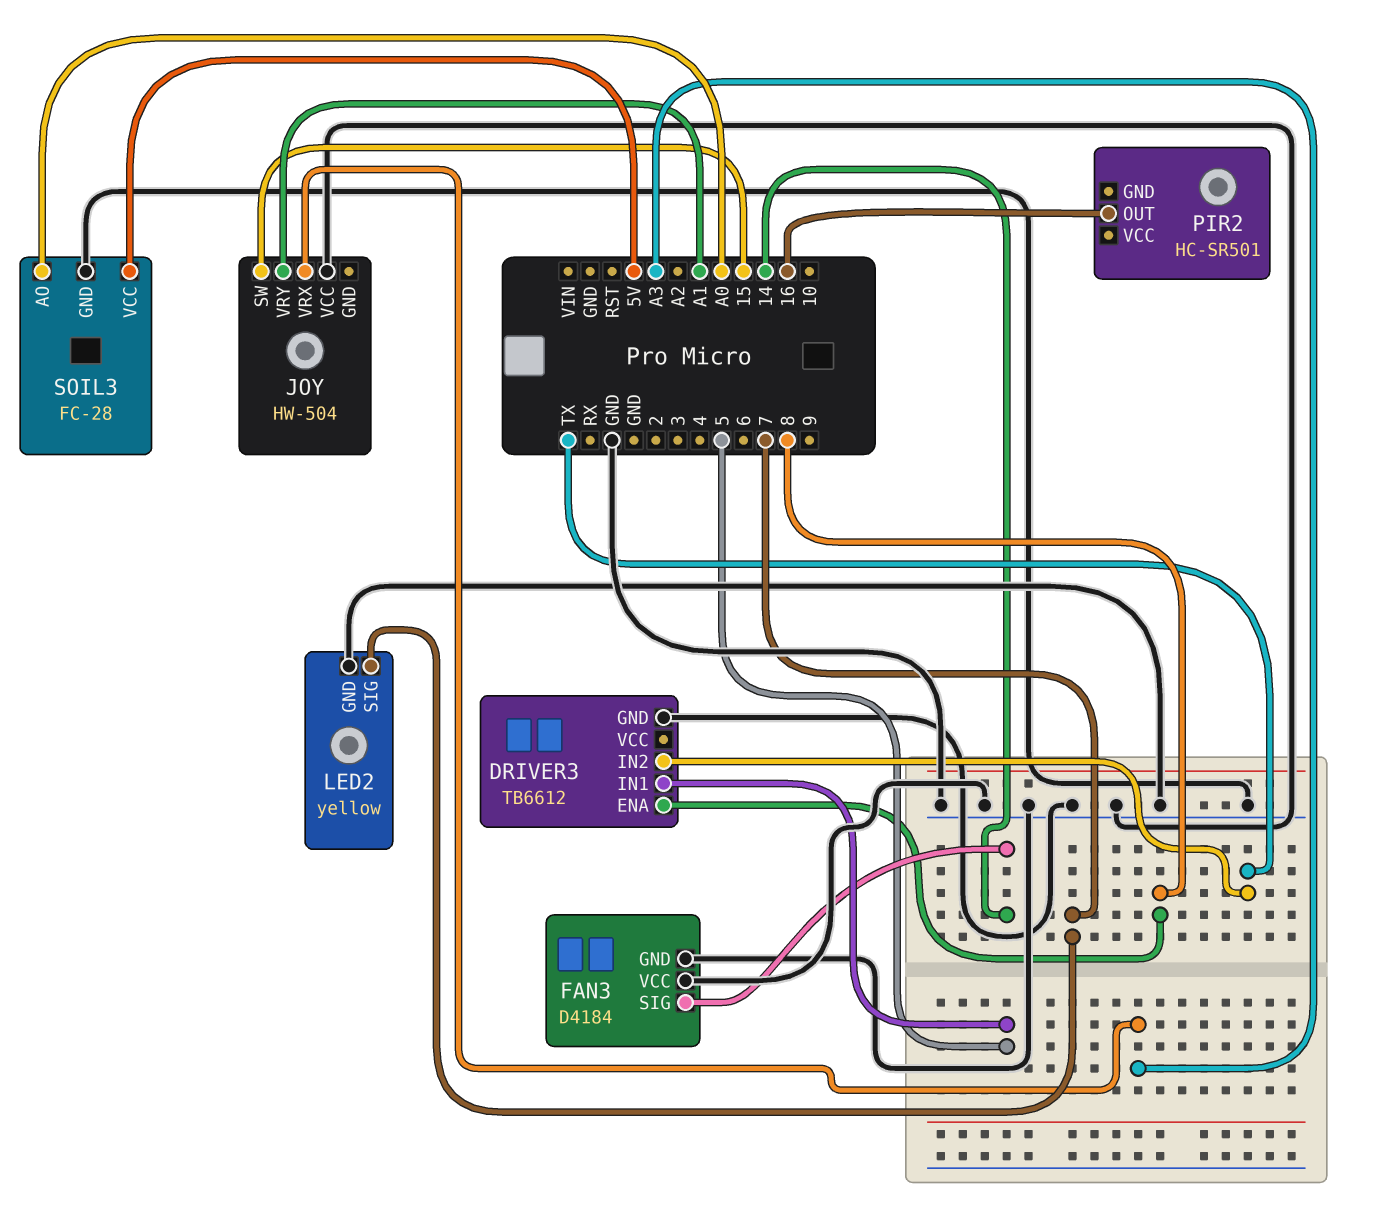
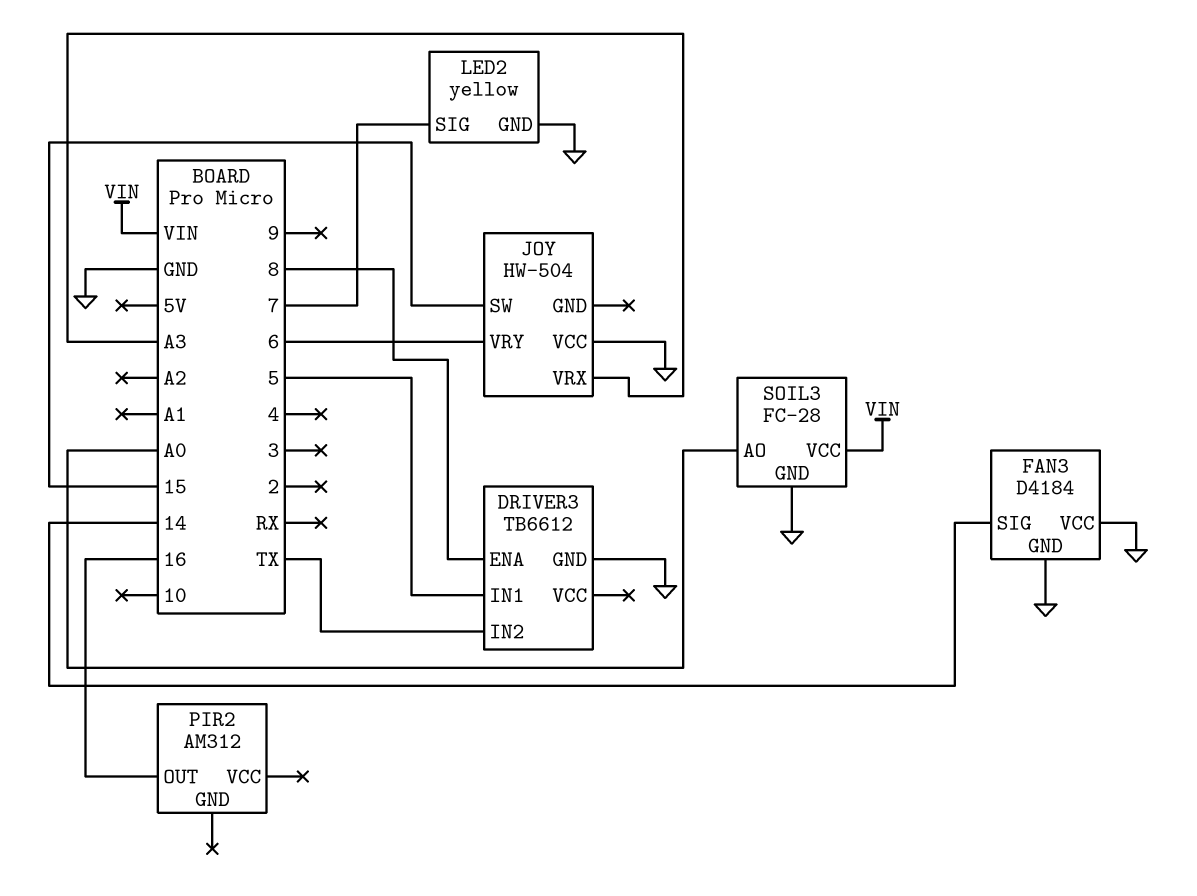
JOY pin VRY: A1 -> 6
PIR2: HC-SR501 -> AM312
SOIL3 pin VCC: 5V -> VIN

